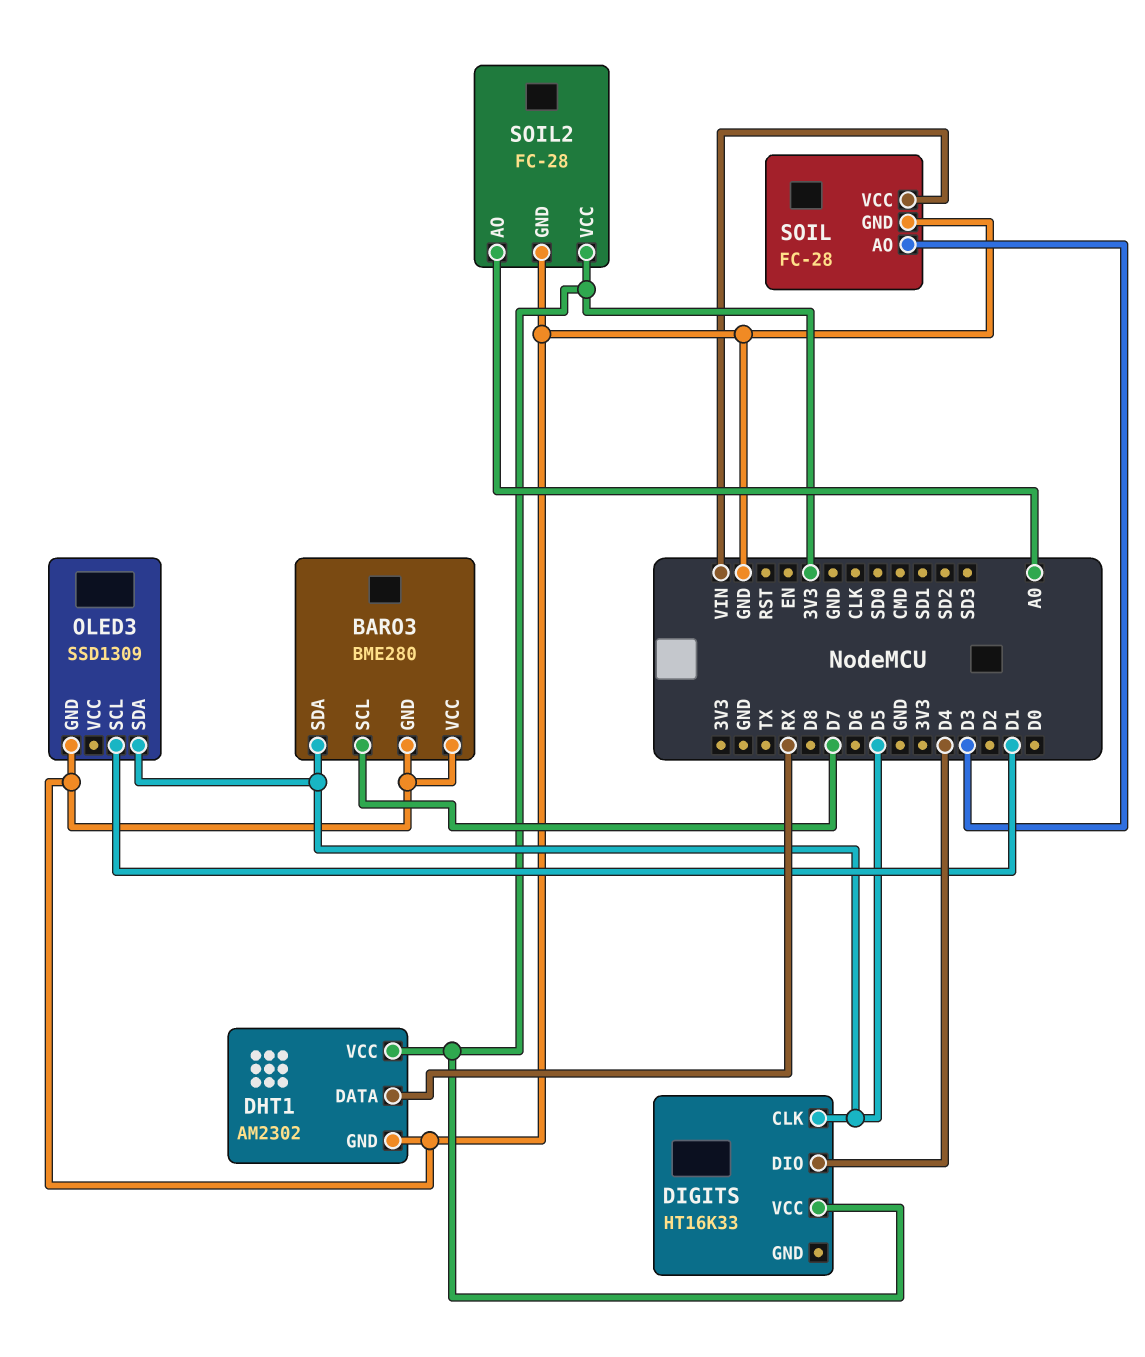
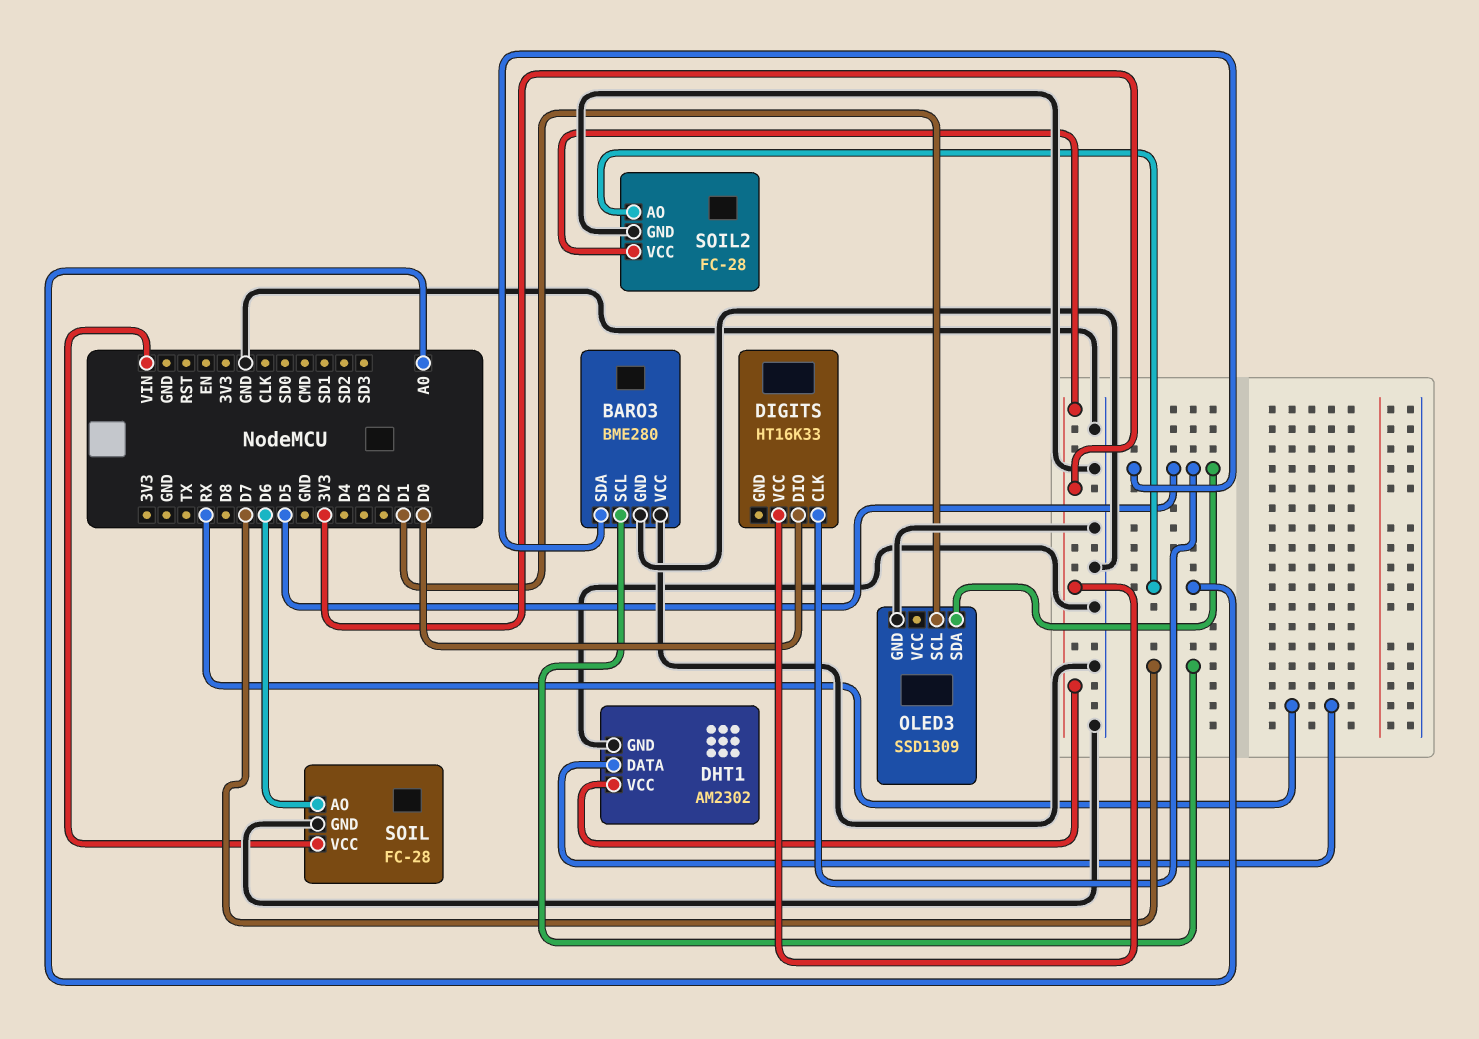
DIGITS pin DIO: D4 -> D0
SOIL pin AO: D3 -> D6

